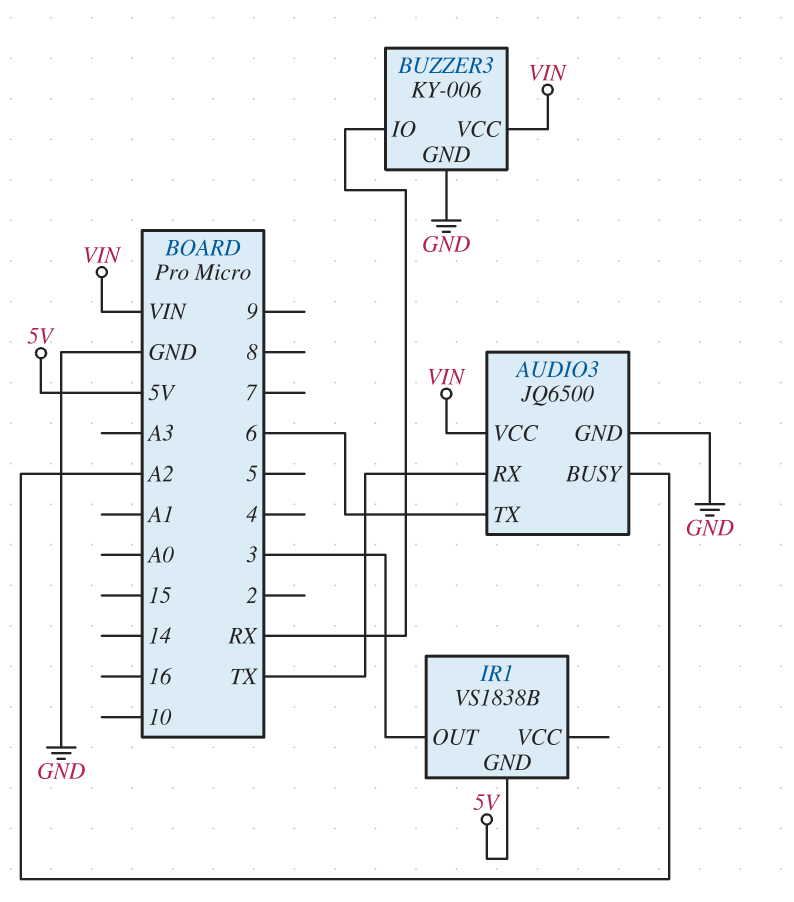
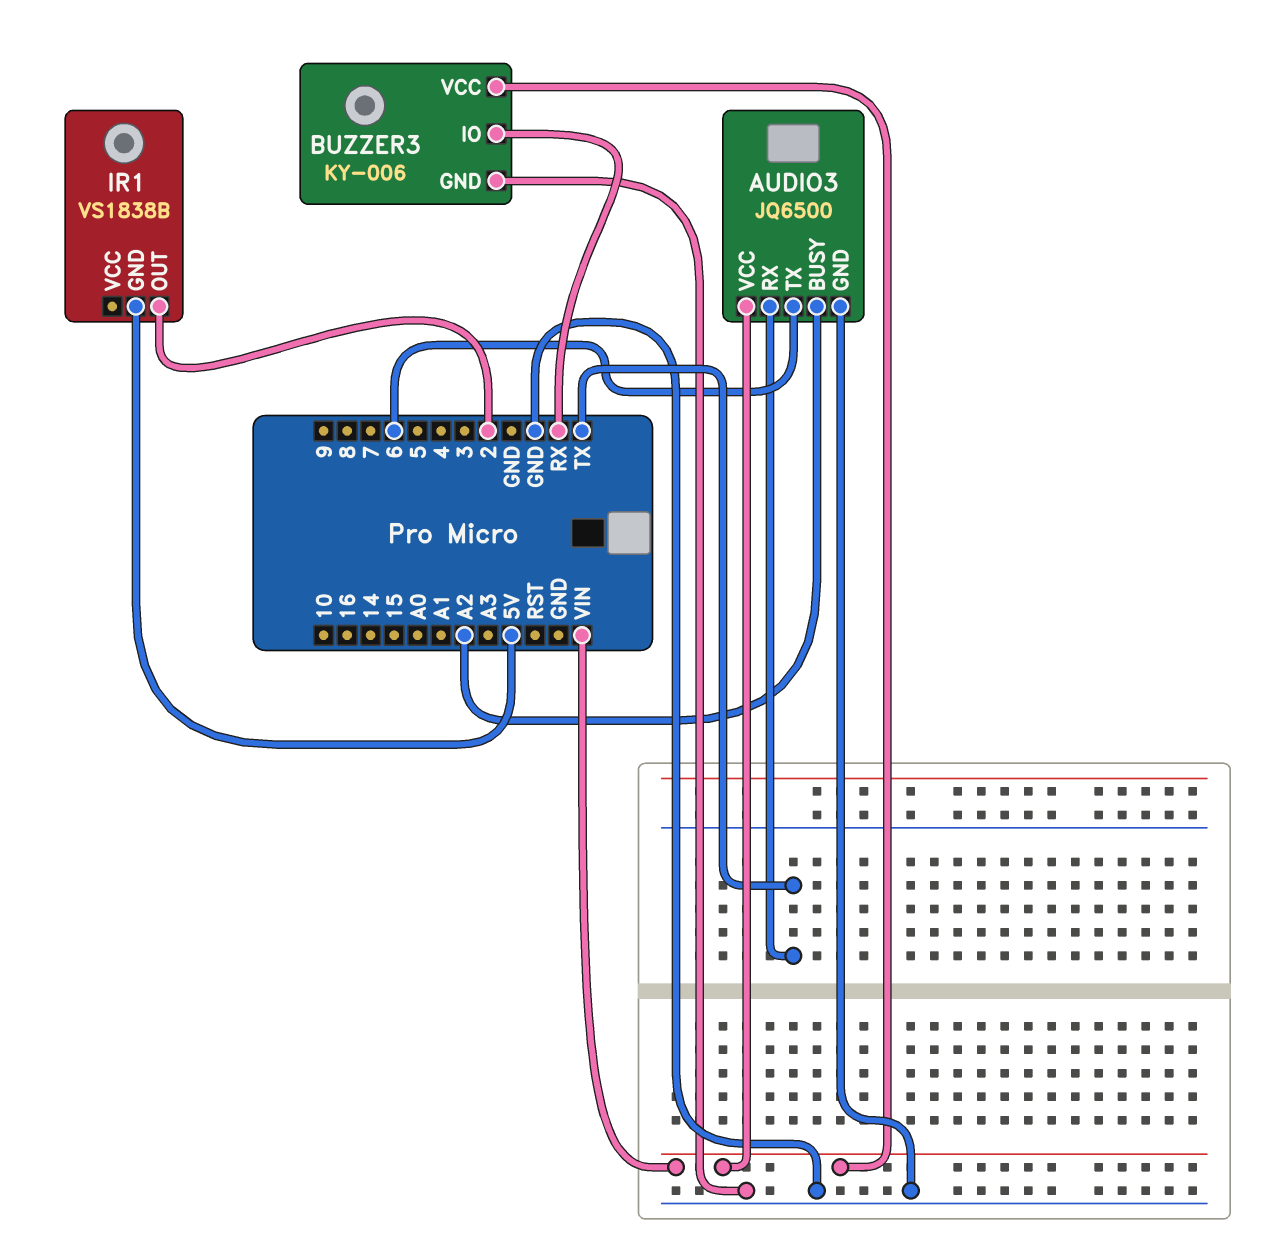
IR1 pin OUT: 3 -> 2

